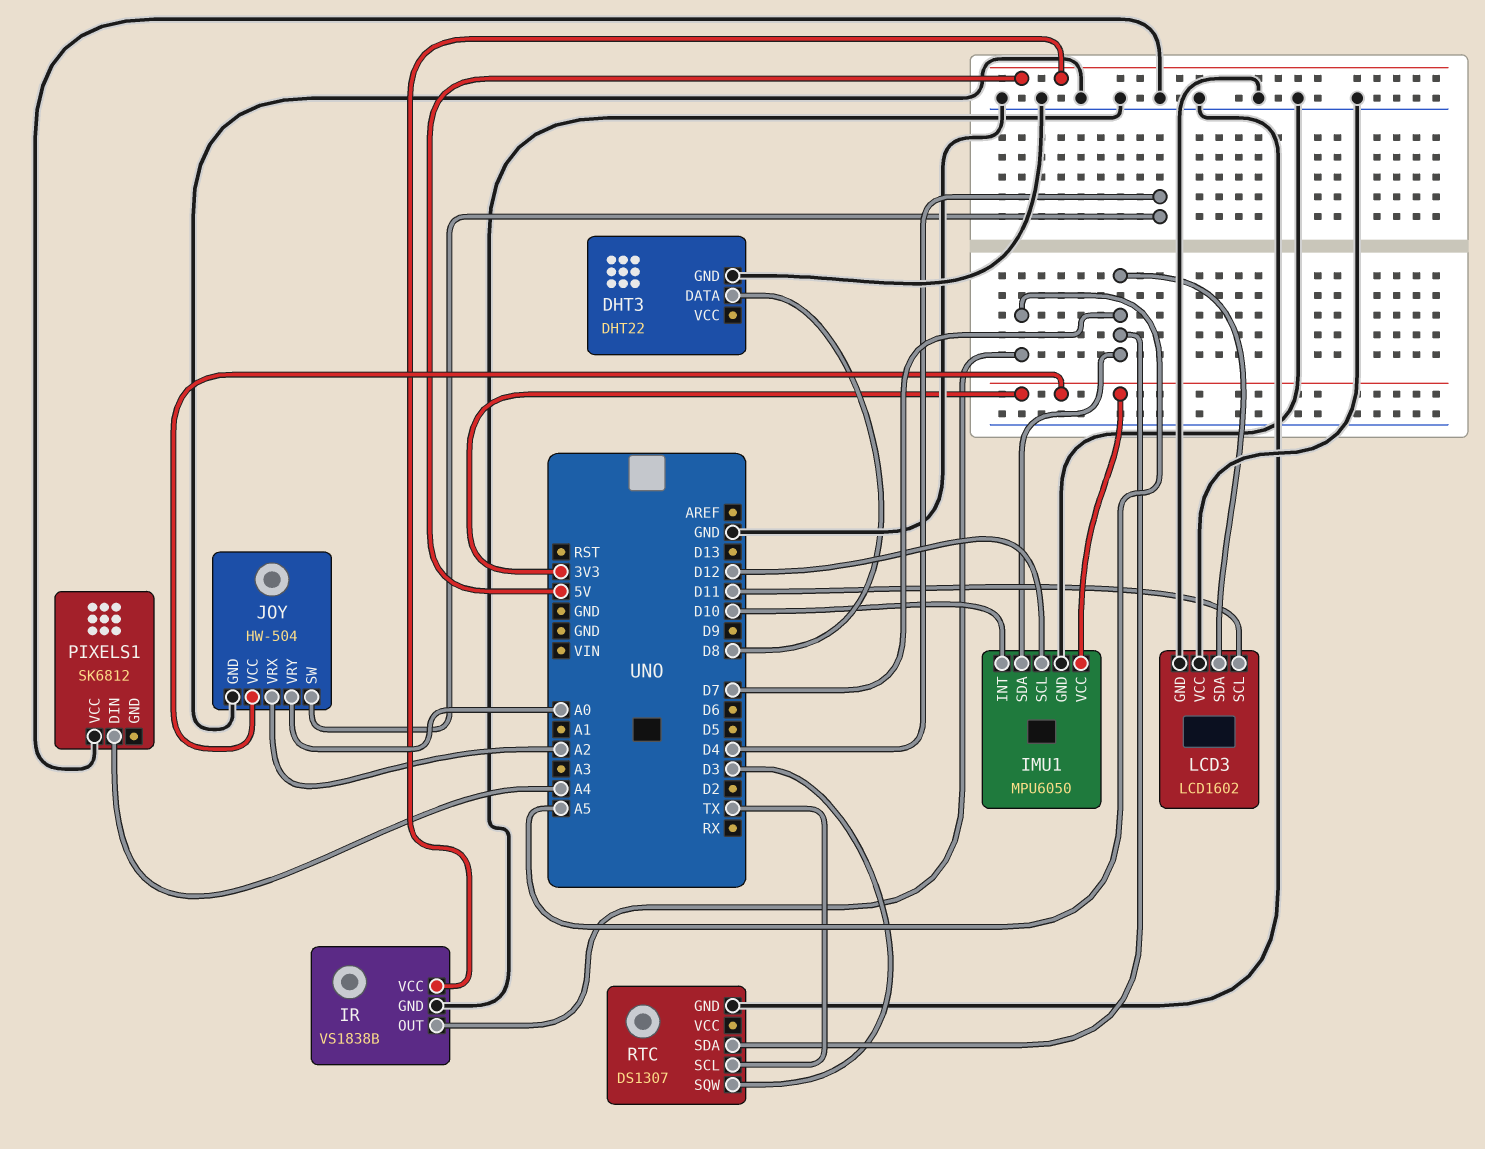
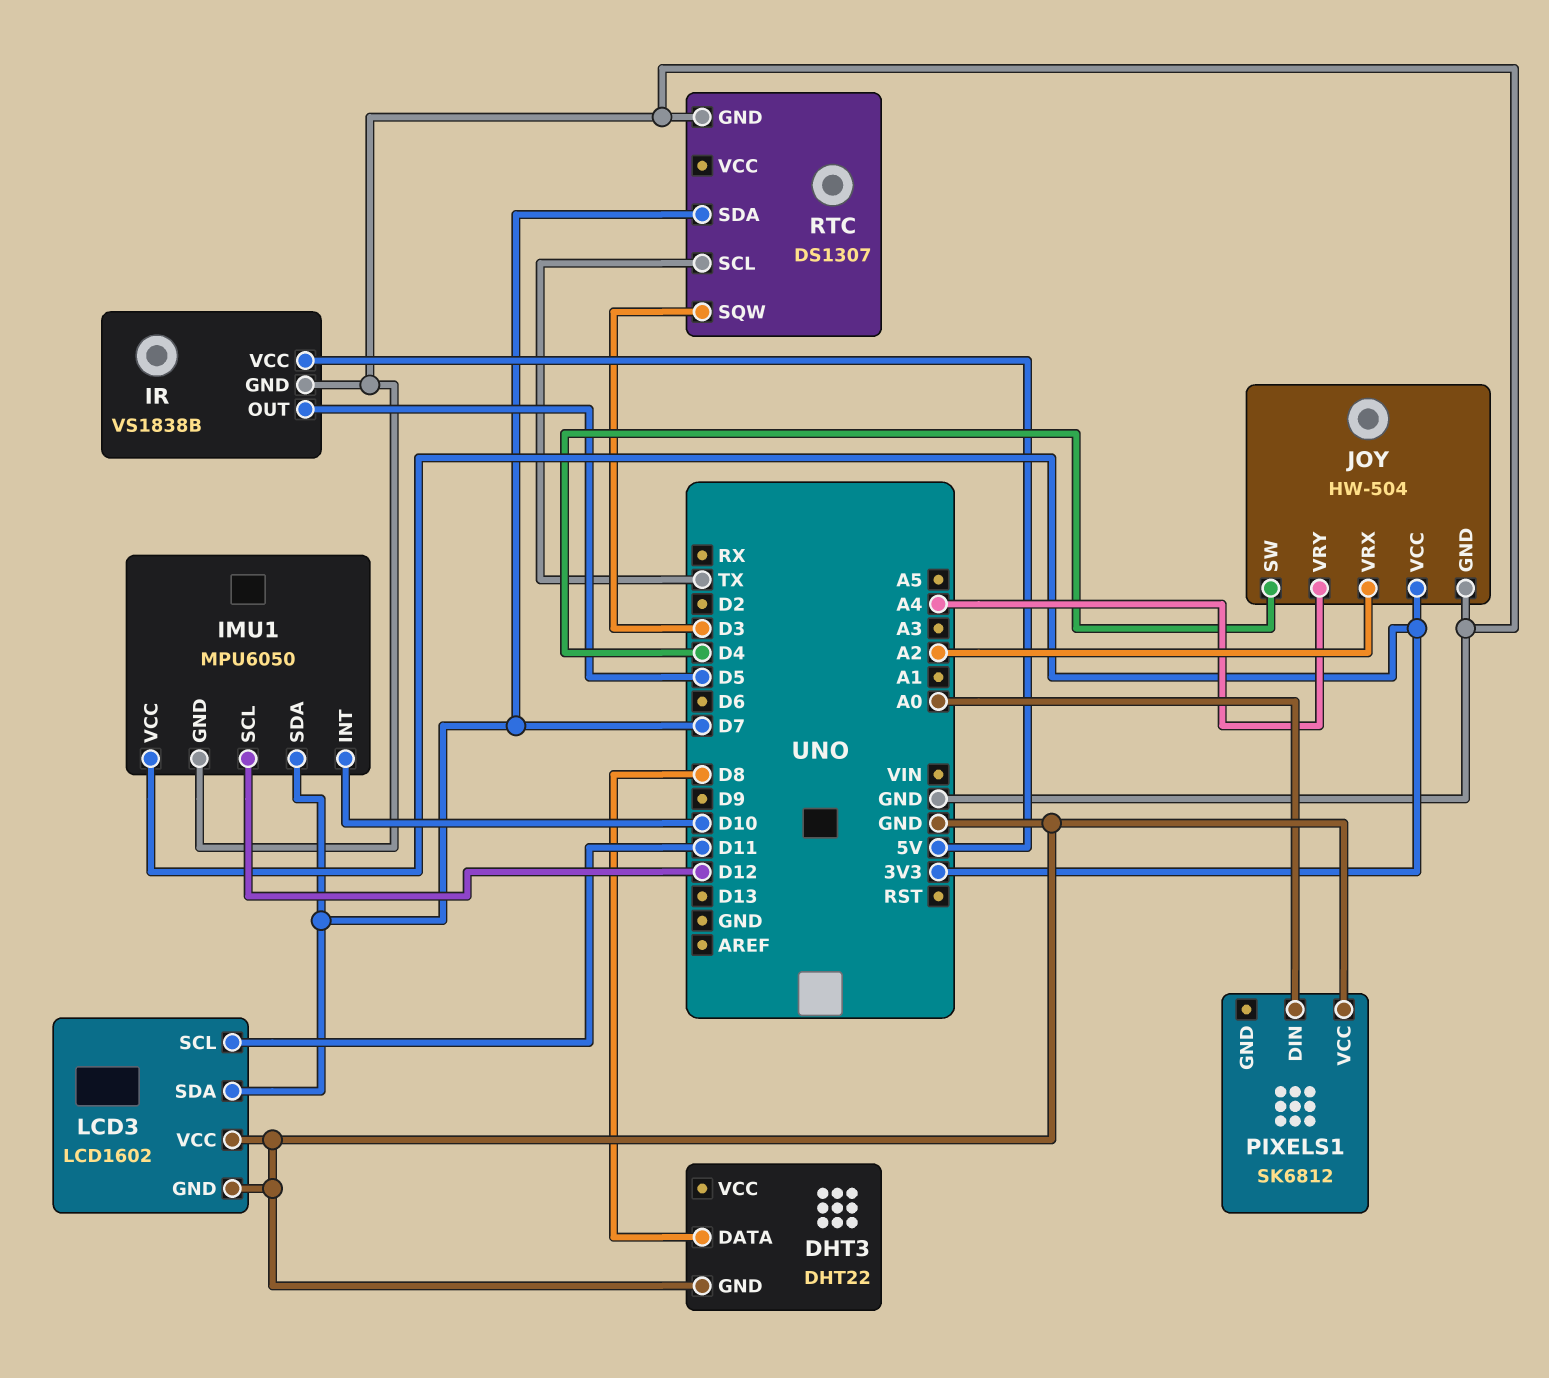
IR pin OUT: A5 -> D5
JOY pin VRY: A0 -> A4
PIXELS1 pin DIN: A4 -> A0

